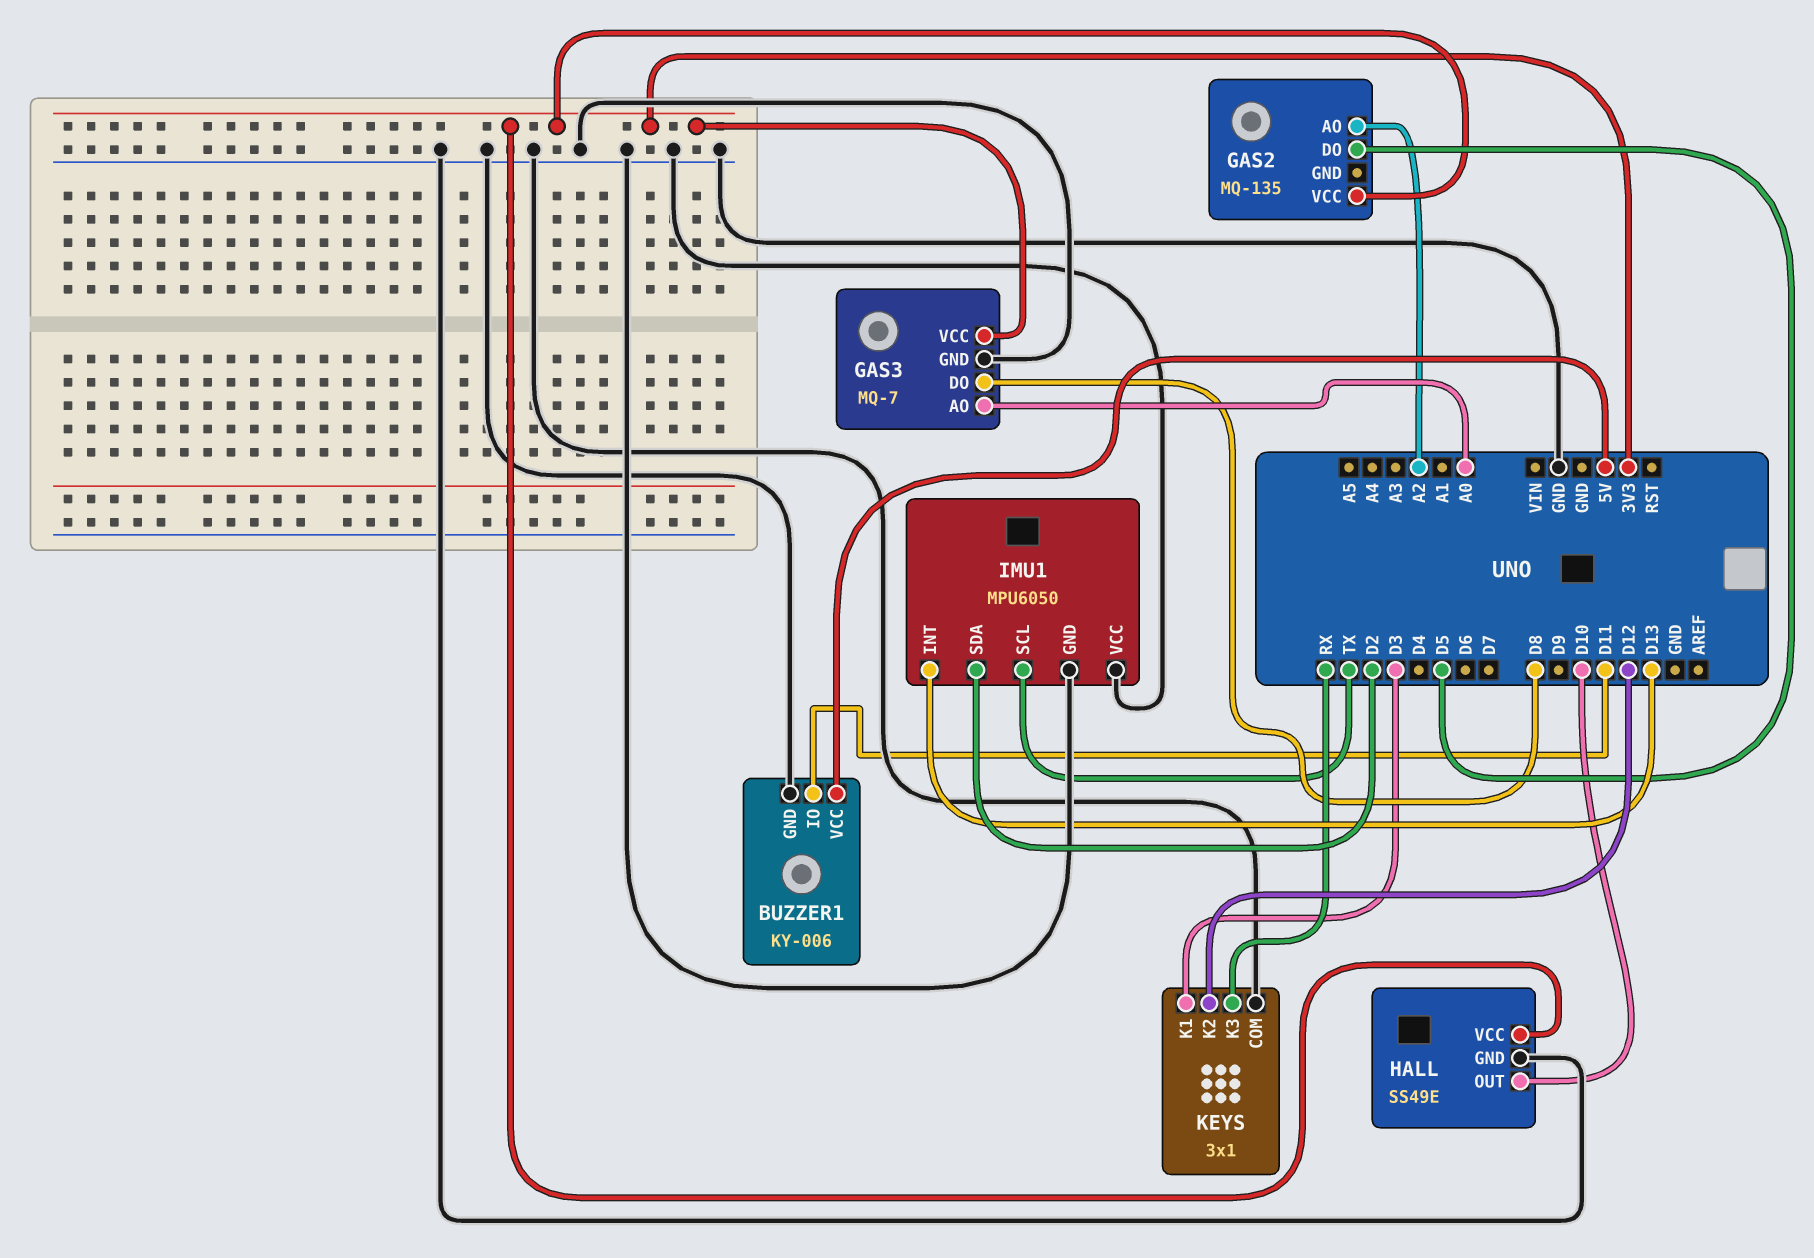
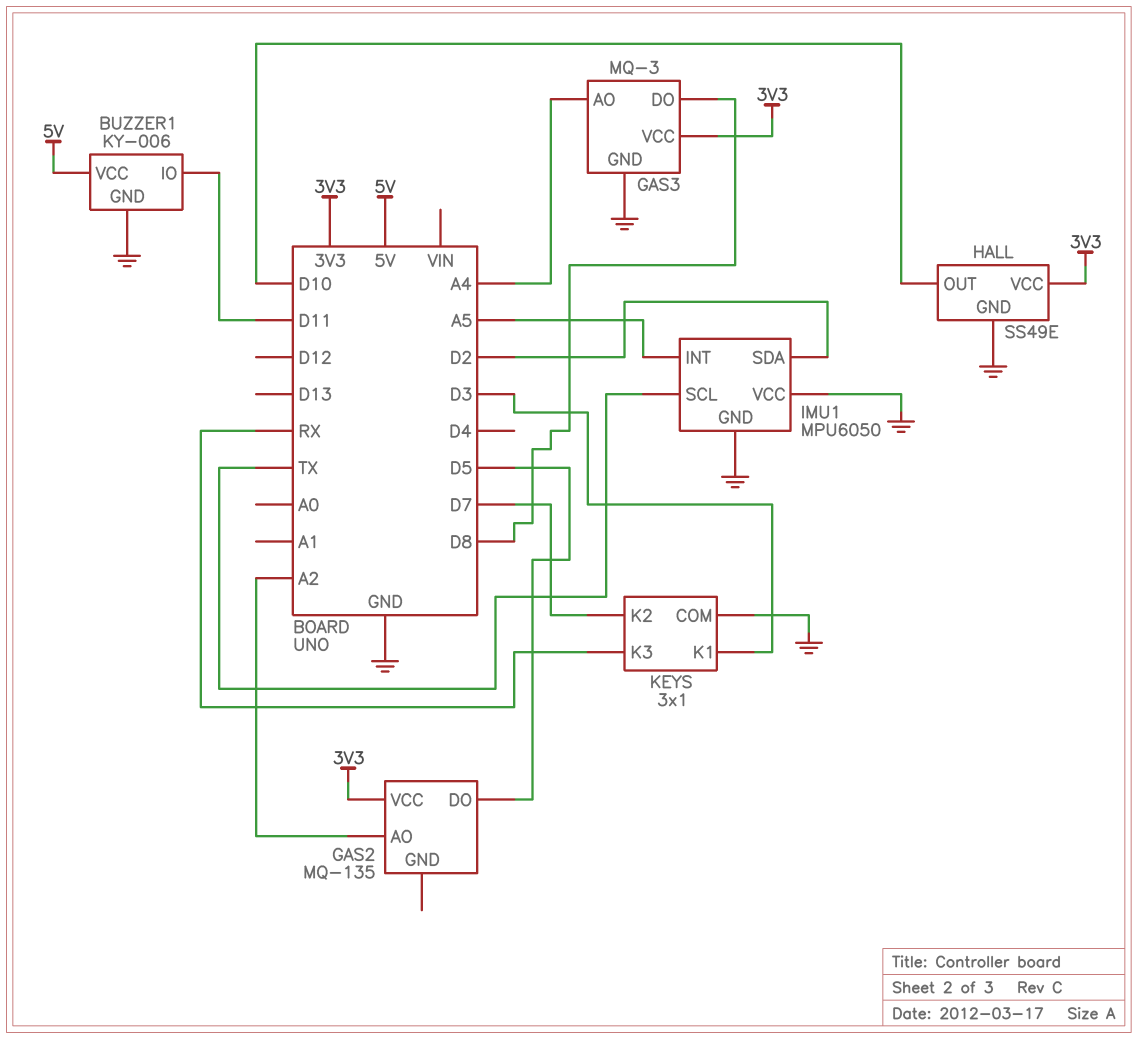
GAS3: MQ-7 -> MQ-3
GAS3 pin AO: A0 -> A4
IMU1 pin INT: D13 -> A5
KEYS pin K2: D12 -> D7

